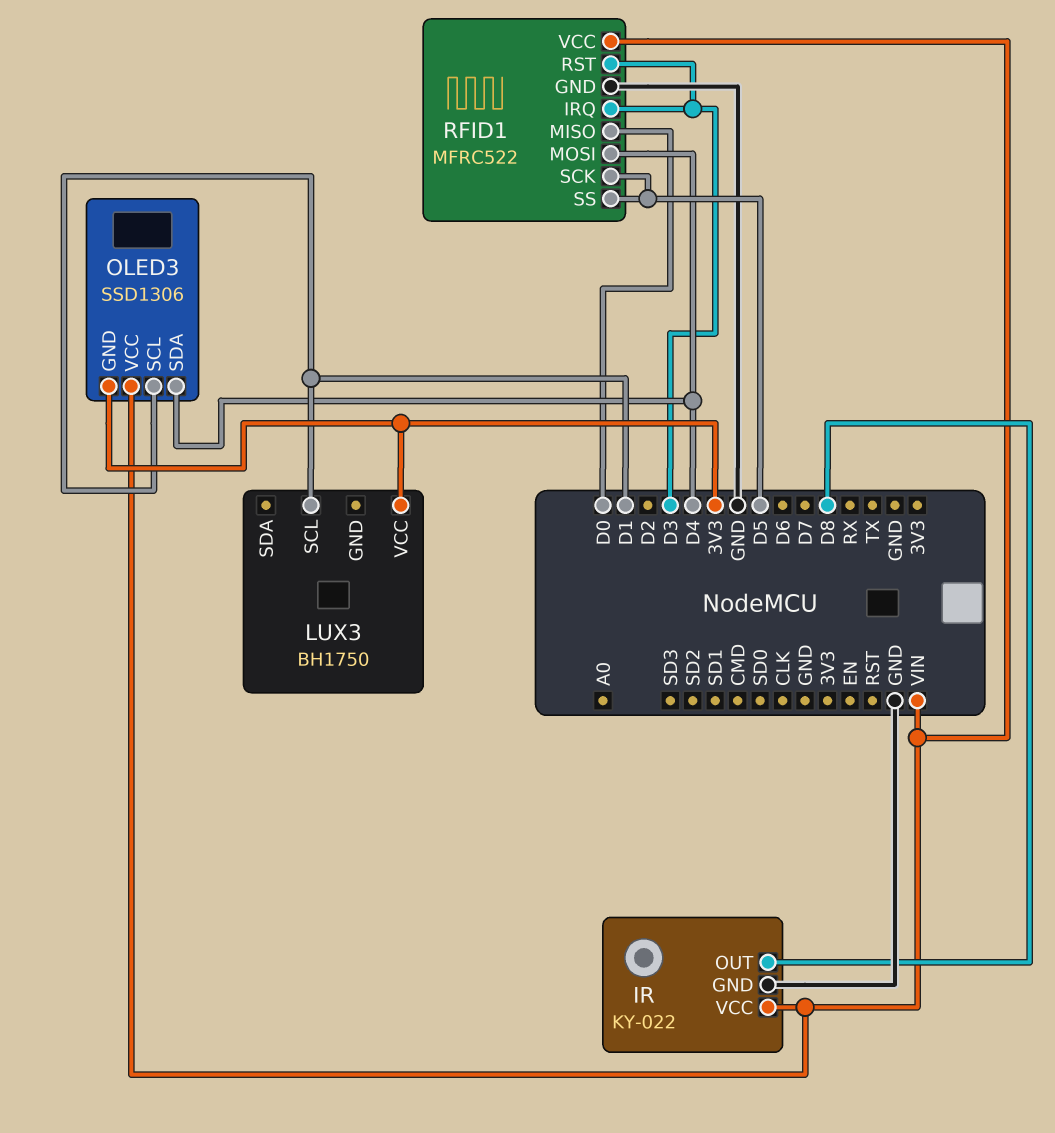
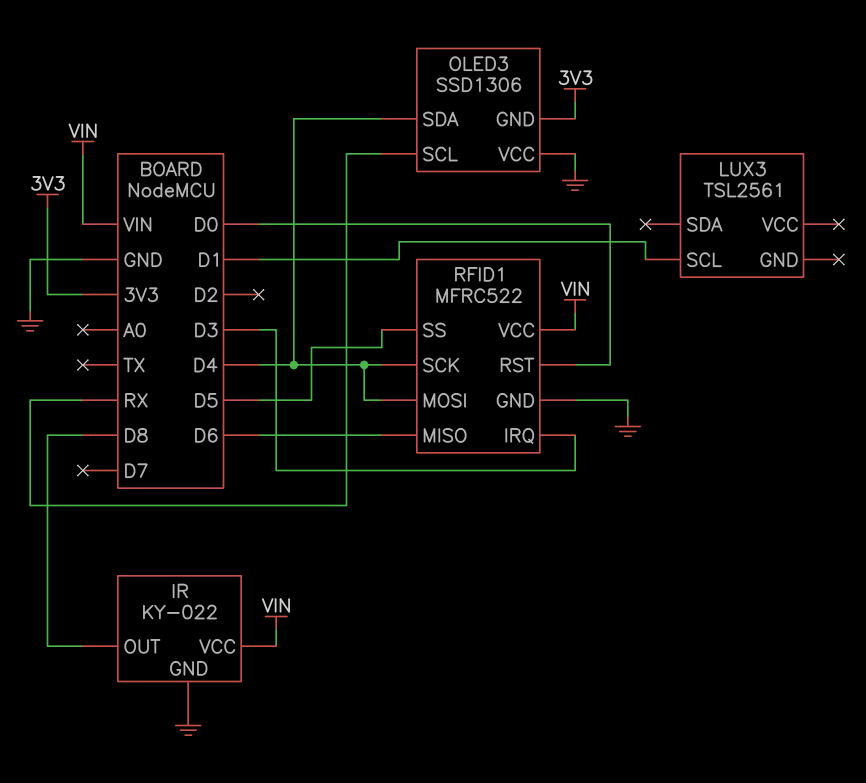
LUX3: BH1750 -> TSL2561
LUX3 pin VCC: 3V3 -> none
OLED3 pin SCL: D1 -> RX
OLED3 pin VCC: VIN -> GND
RFID1 pin MISO: D0 -> D6
RFID1 pin RST: D3 -> D0
RFID1 pin SCK: D5 -> D4

